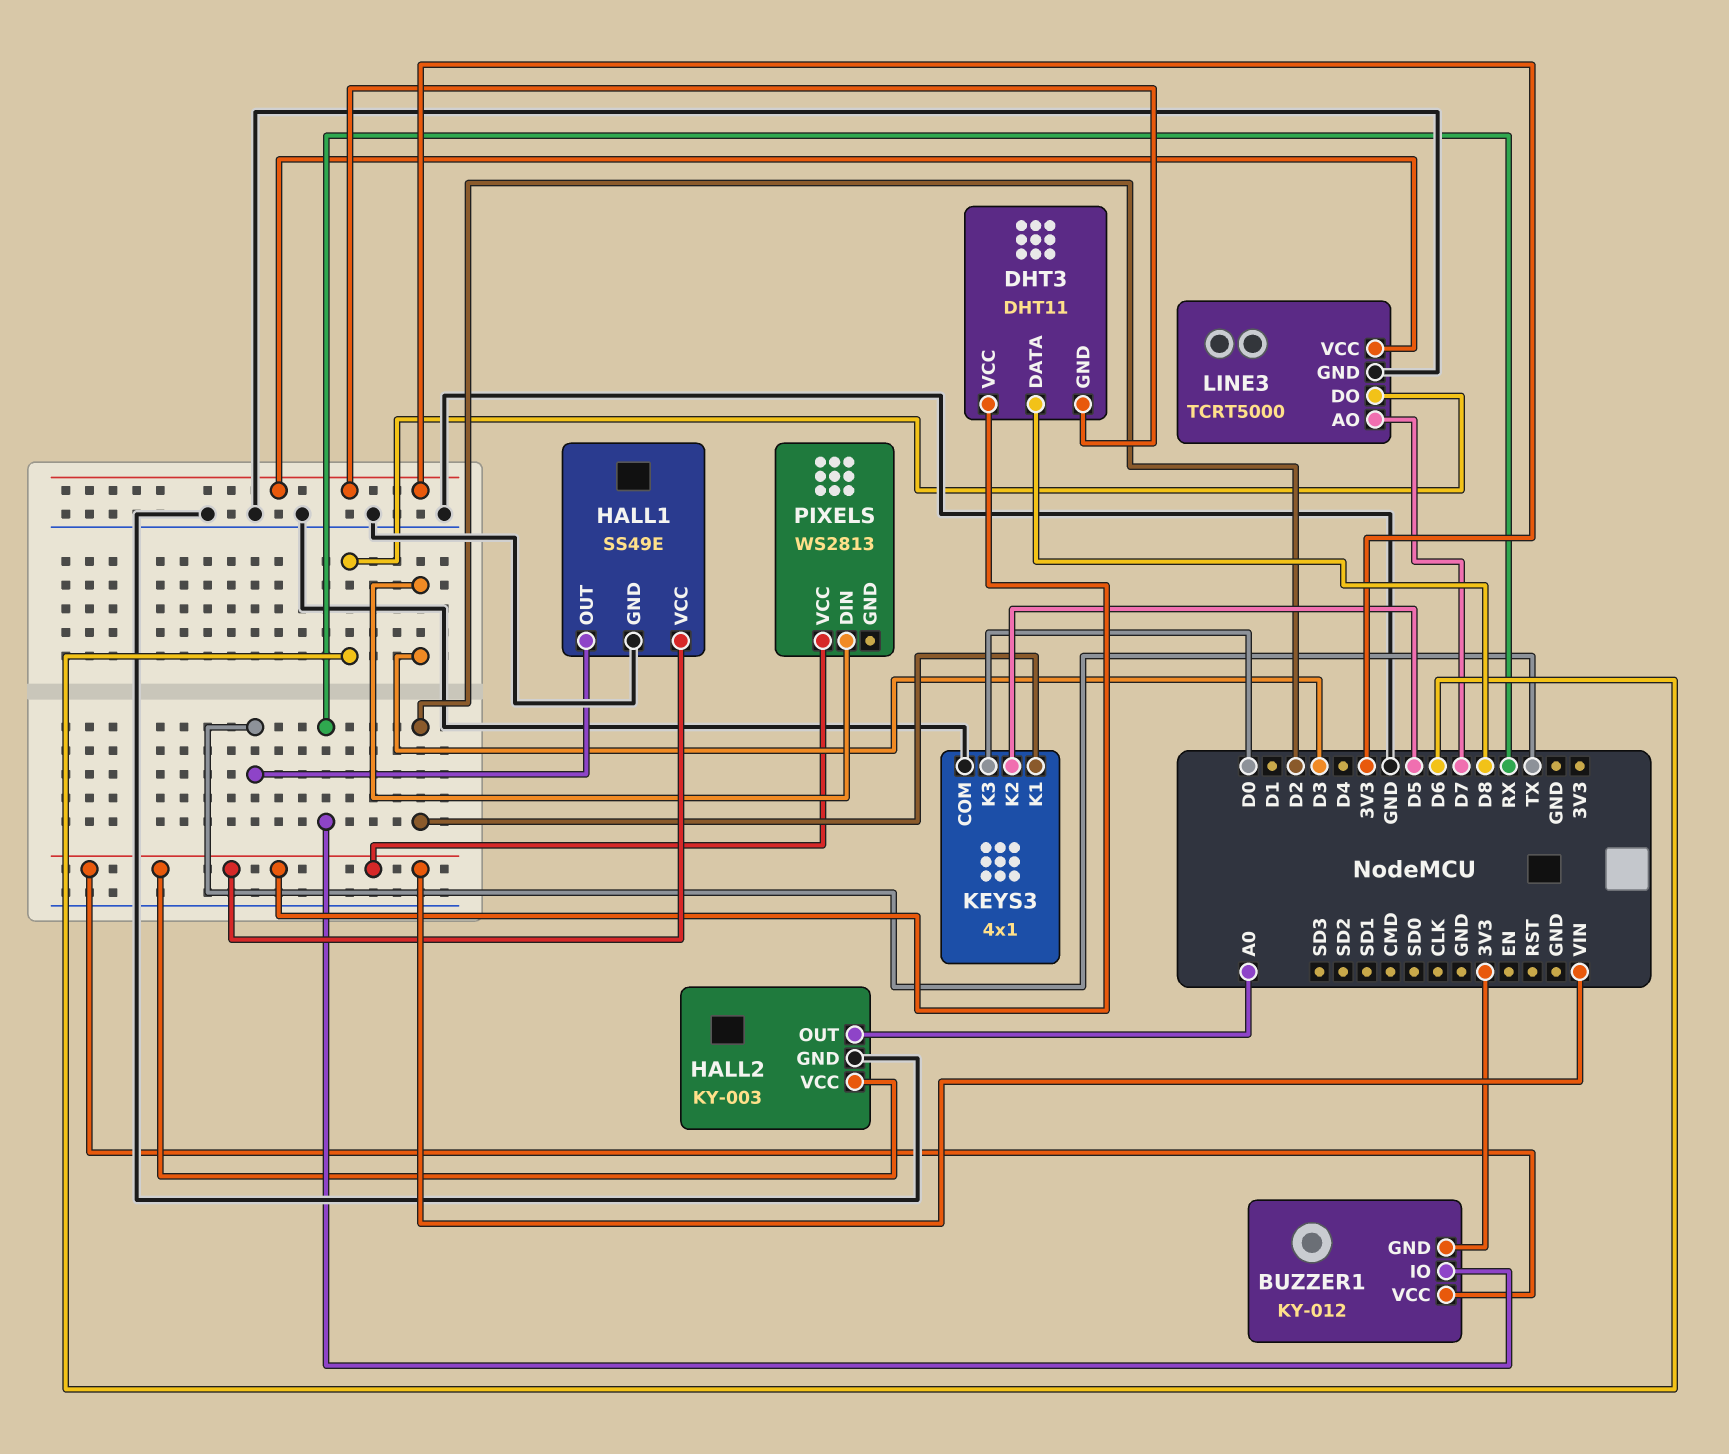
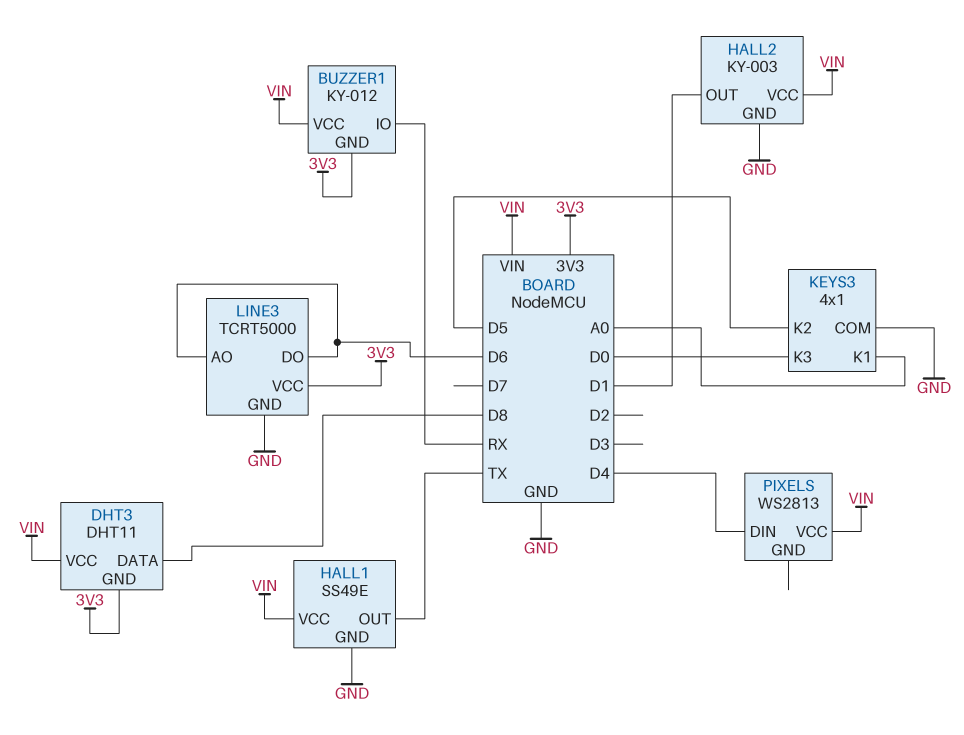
HALL2 pin OUT: A0 -> D1
KEYS3 pin K1: D2 -> A0
LINE3 pin AO: D7 -> D6
PIXELS pin DIN: D3 -> D4

